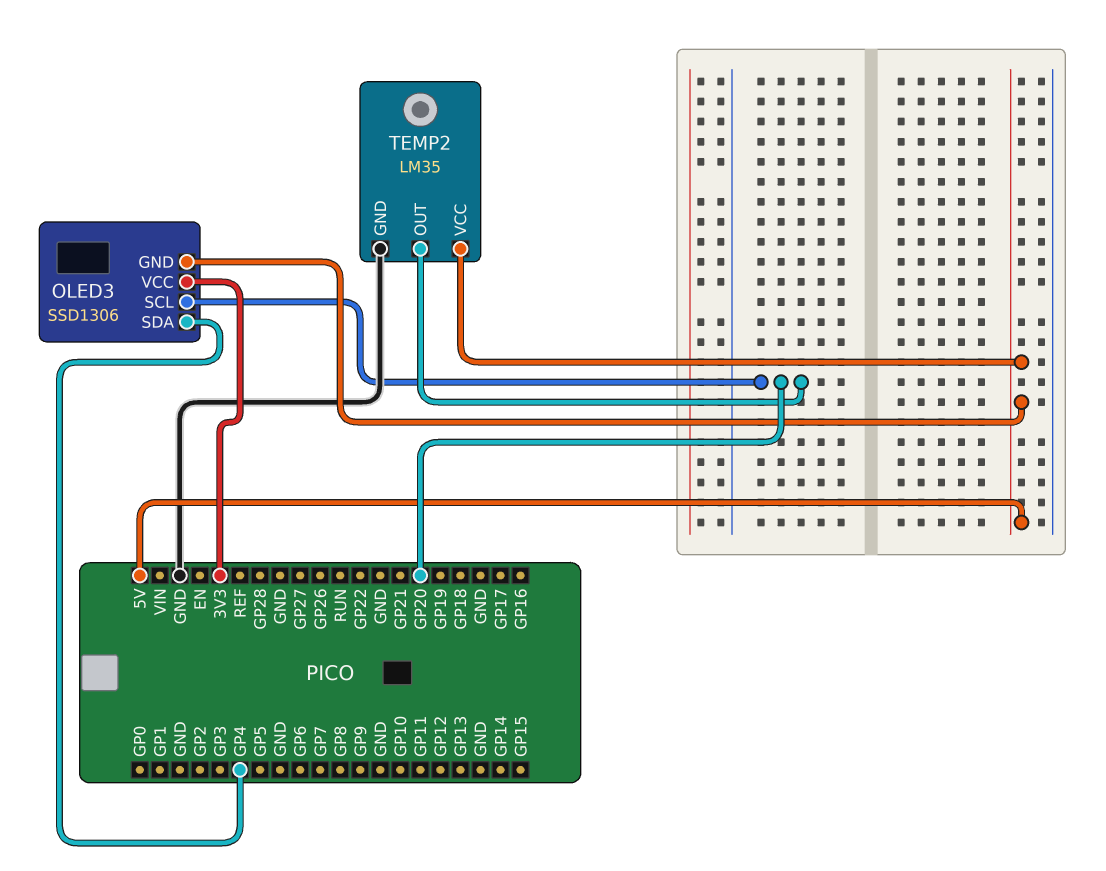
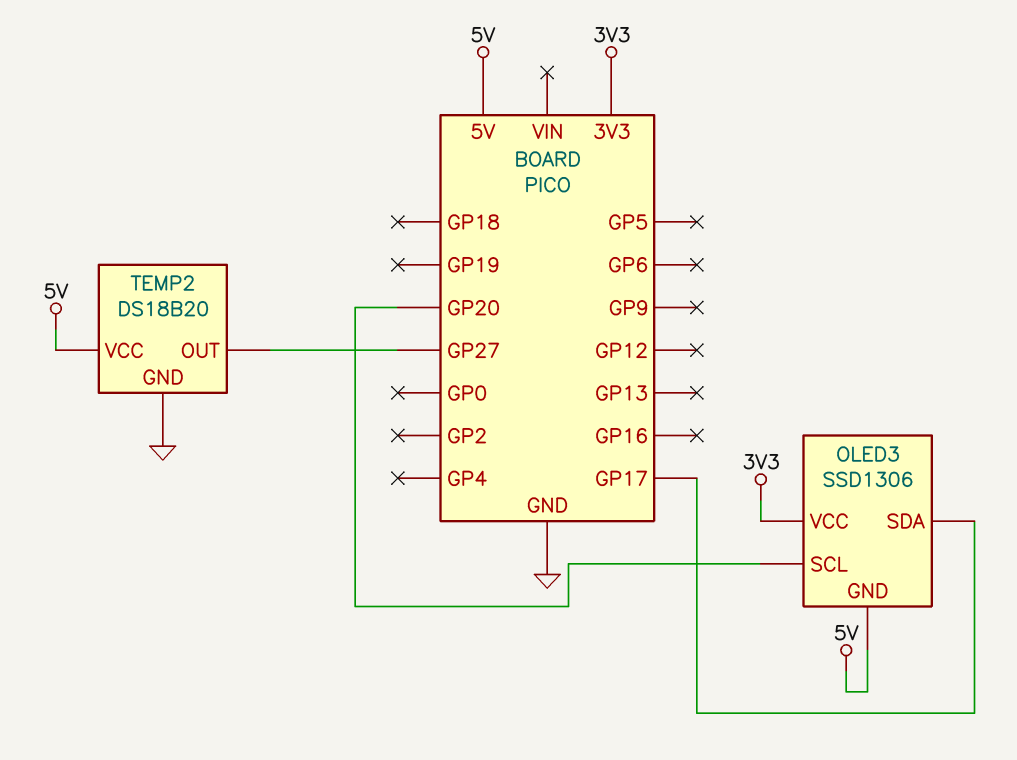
OLED3 pin SDA: GP4 -> GP17
TEMP2: LM35 -> DS18B20
TEMP2 pin OUT: GP20 -> GP27

